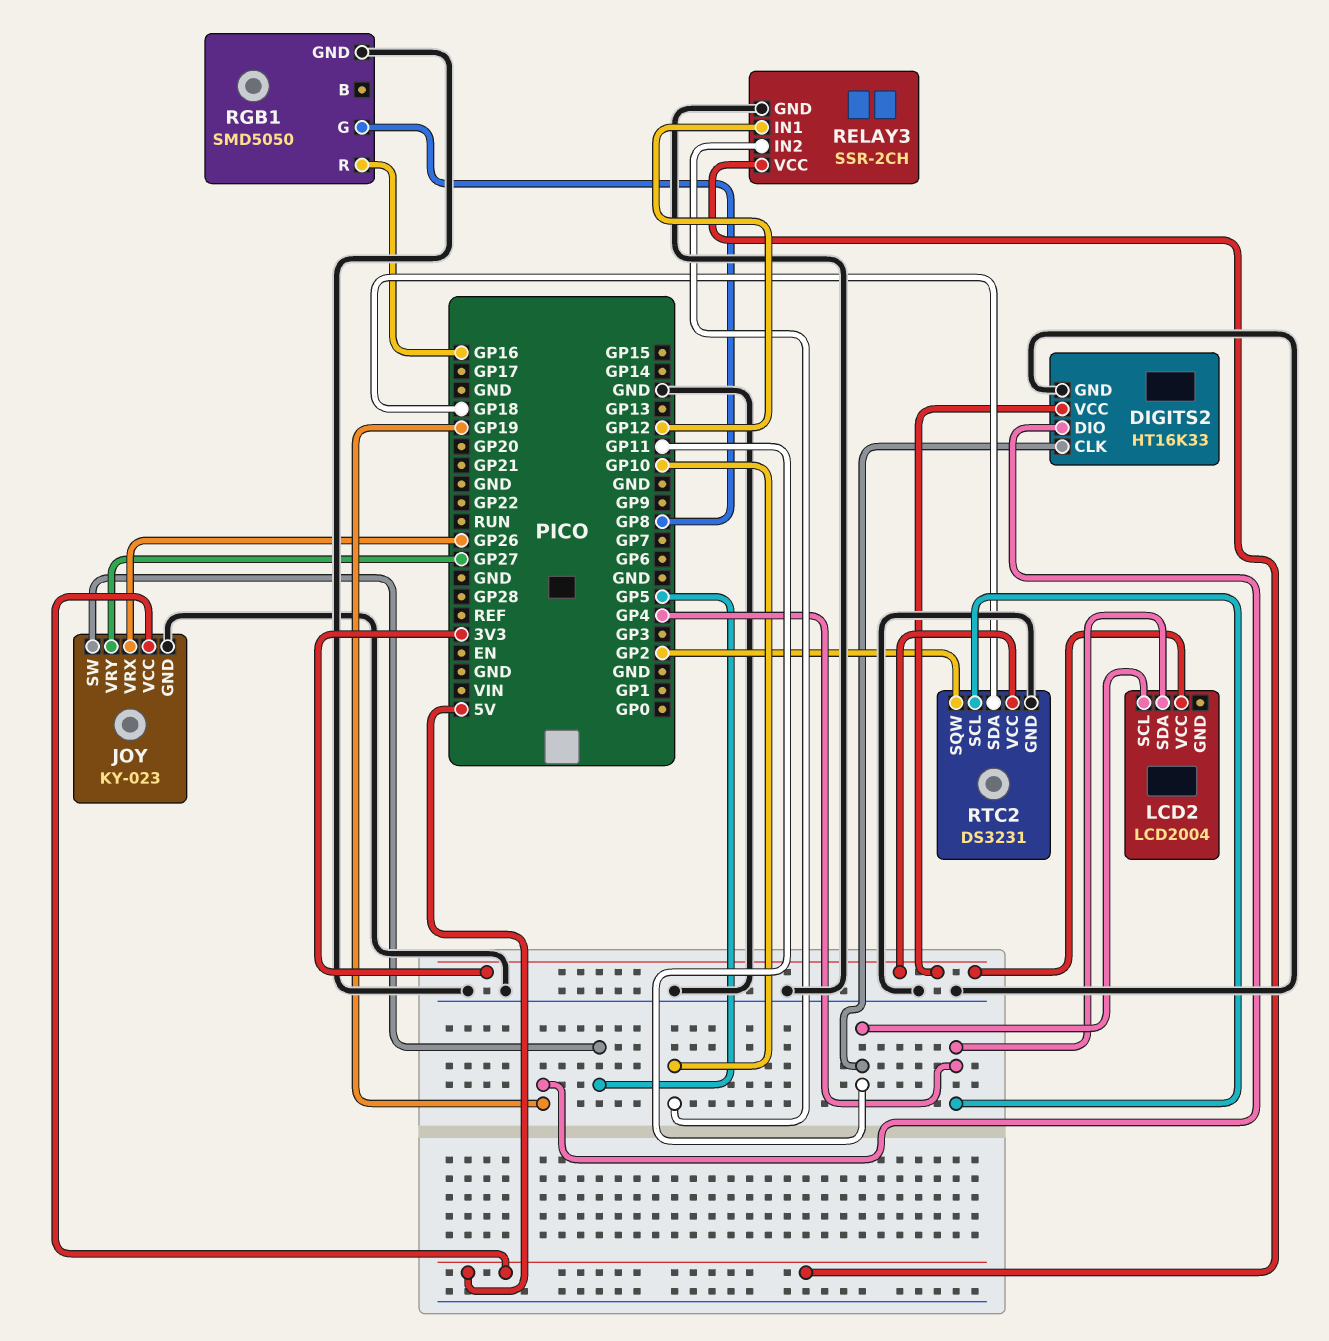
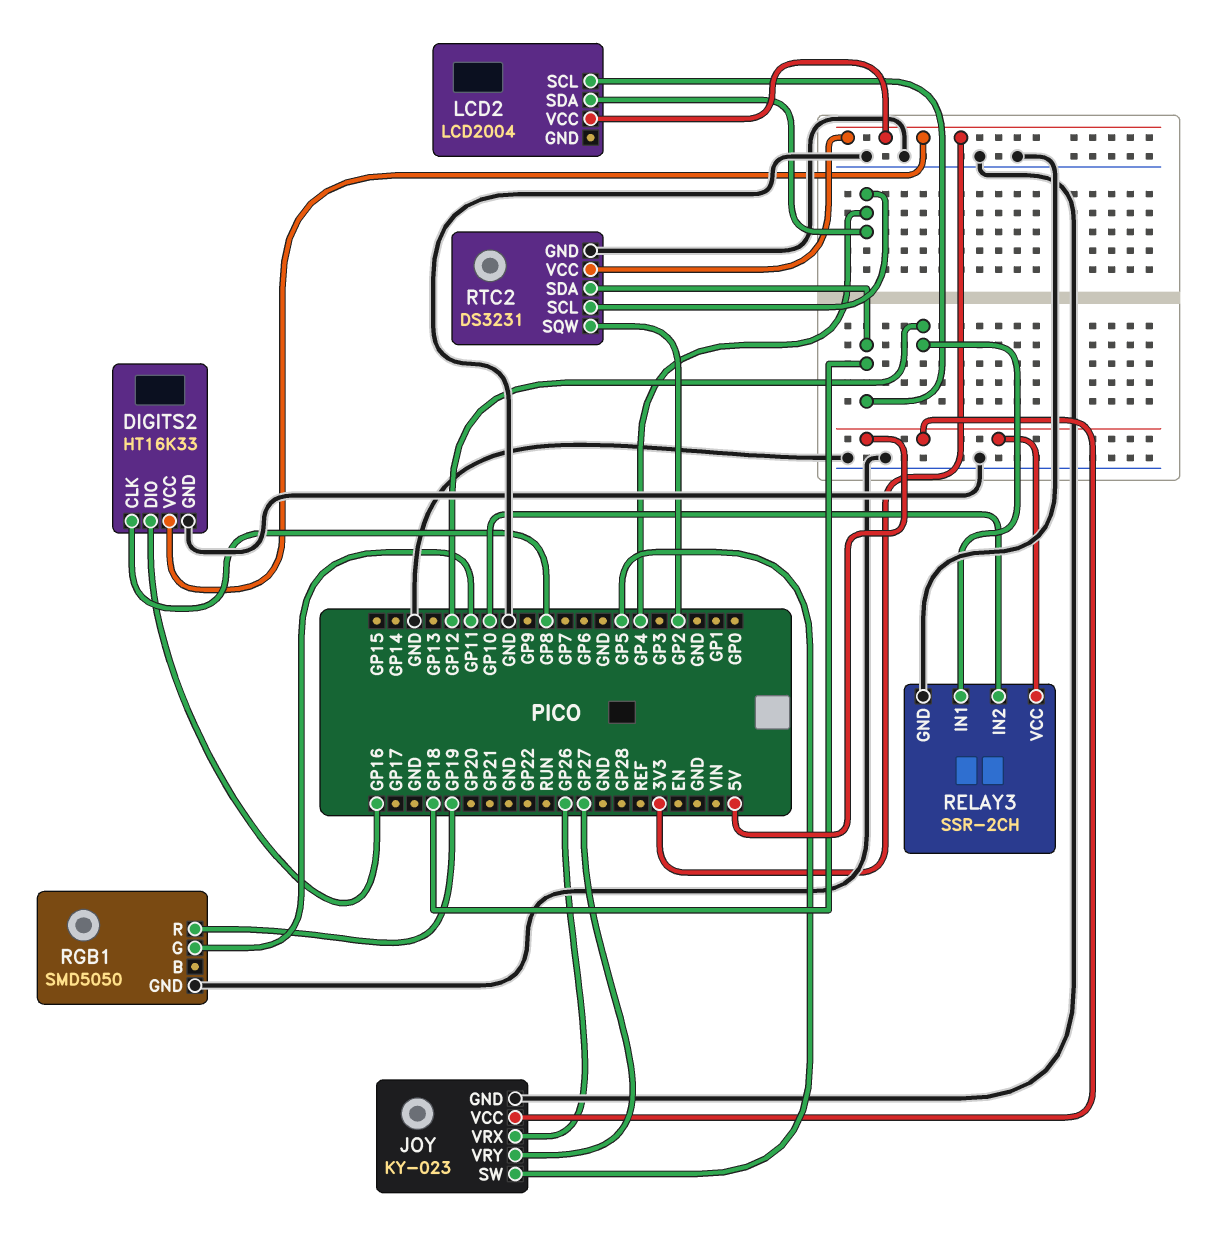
DIGITS2 pin CLK: GP11 -> GP8
DIGITS2 pin DIO: GP19 -> GP16
LCD2 pin SCL: GP11 -> GP18
RGB1 pin G: GP8 -> GP11
RGB1 pin R: GP16 -> GP19

